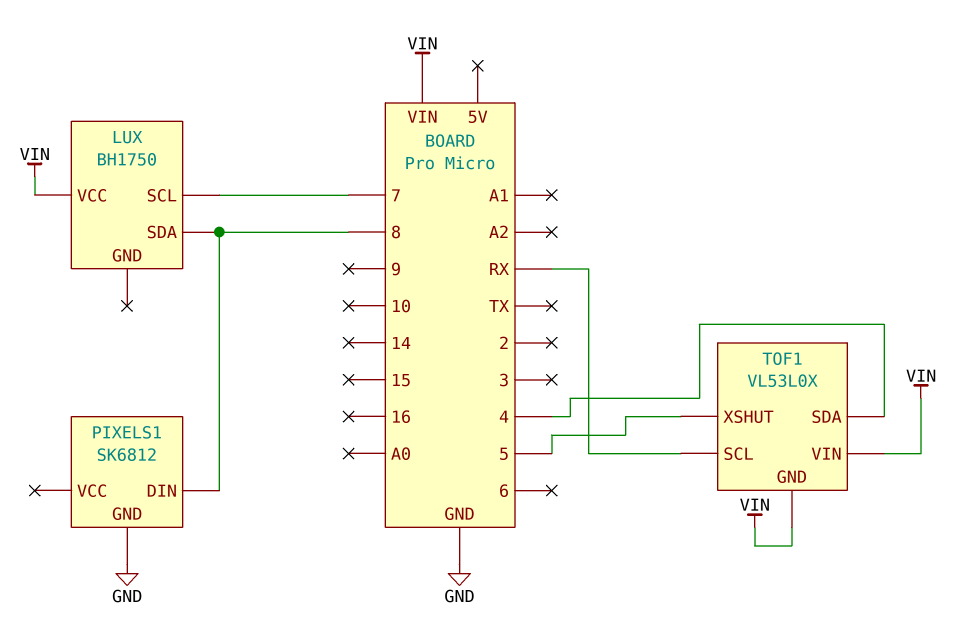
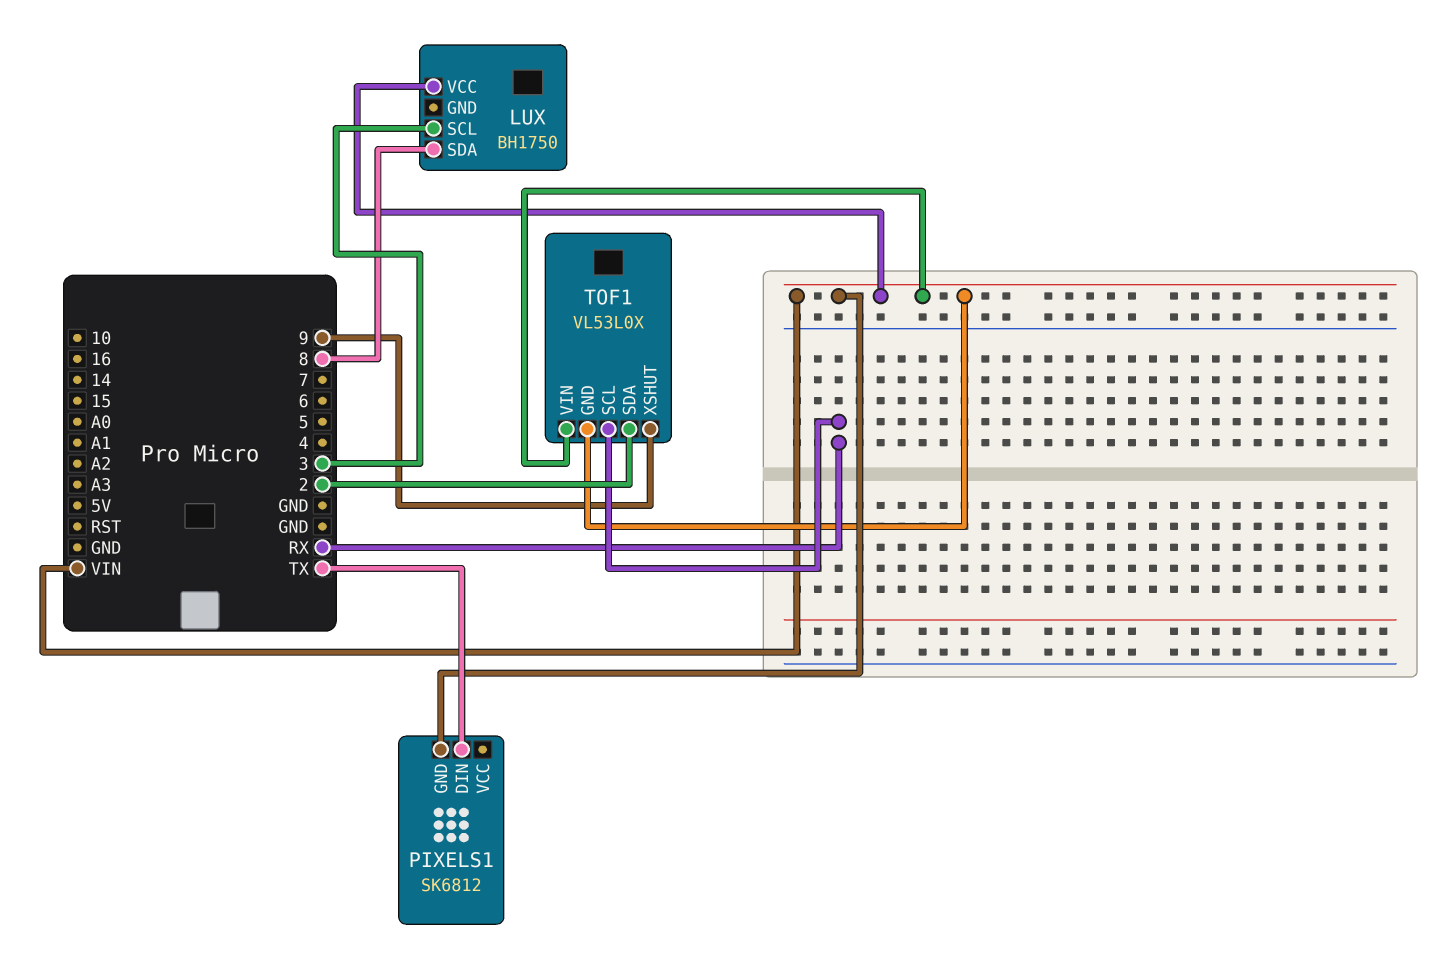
LUX pin SCL: 7 -> 3
PIXELS1 pin DIN: 8 -> TX
PIXELS1 pin GND: GND -> VIN
TOF1 pin SDA: 4 -> 2
TOF1 pin XSHUT: 5 -> 9

